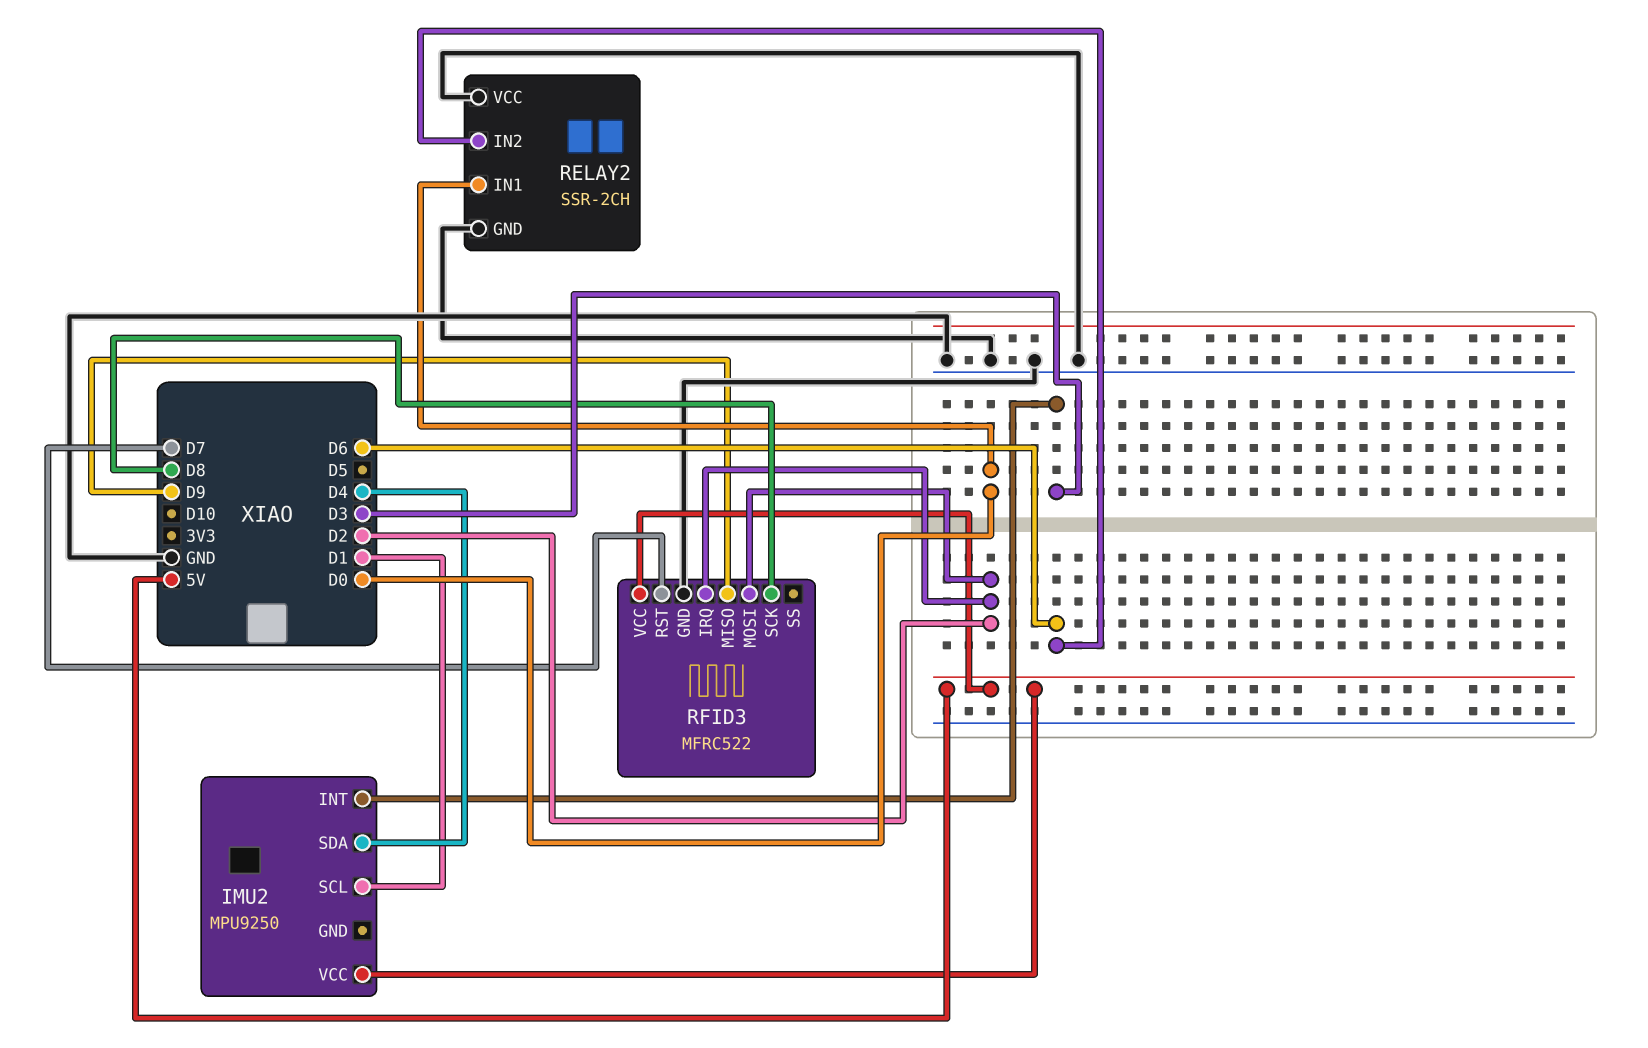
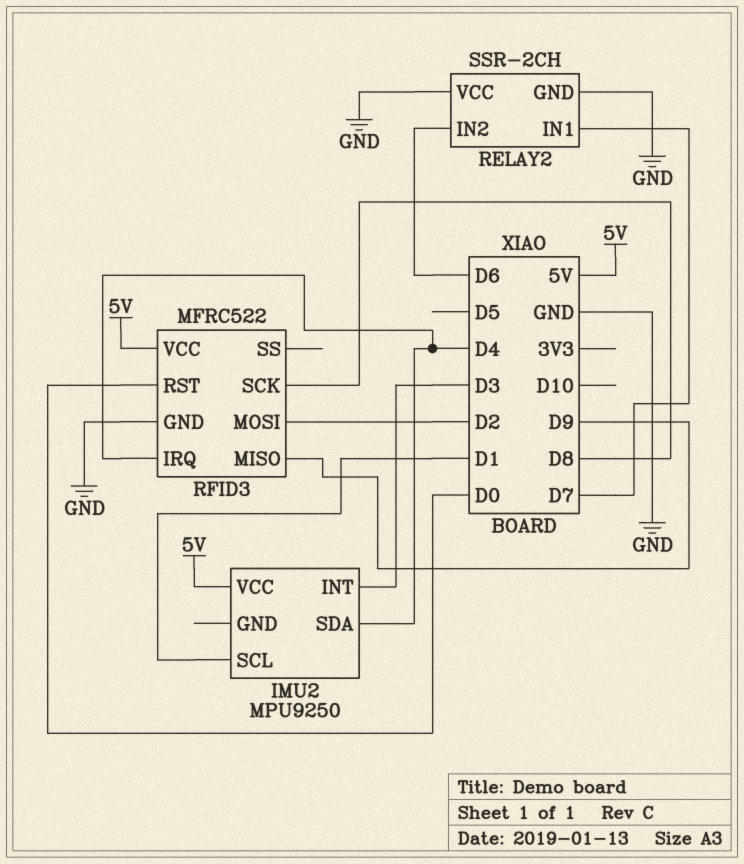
RELAY2 pin IN1: D0 -> D7
RFID3 pin IRQ: D2 -> D4
RFID3 pin RST: D7 -> D0

